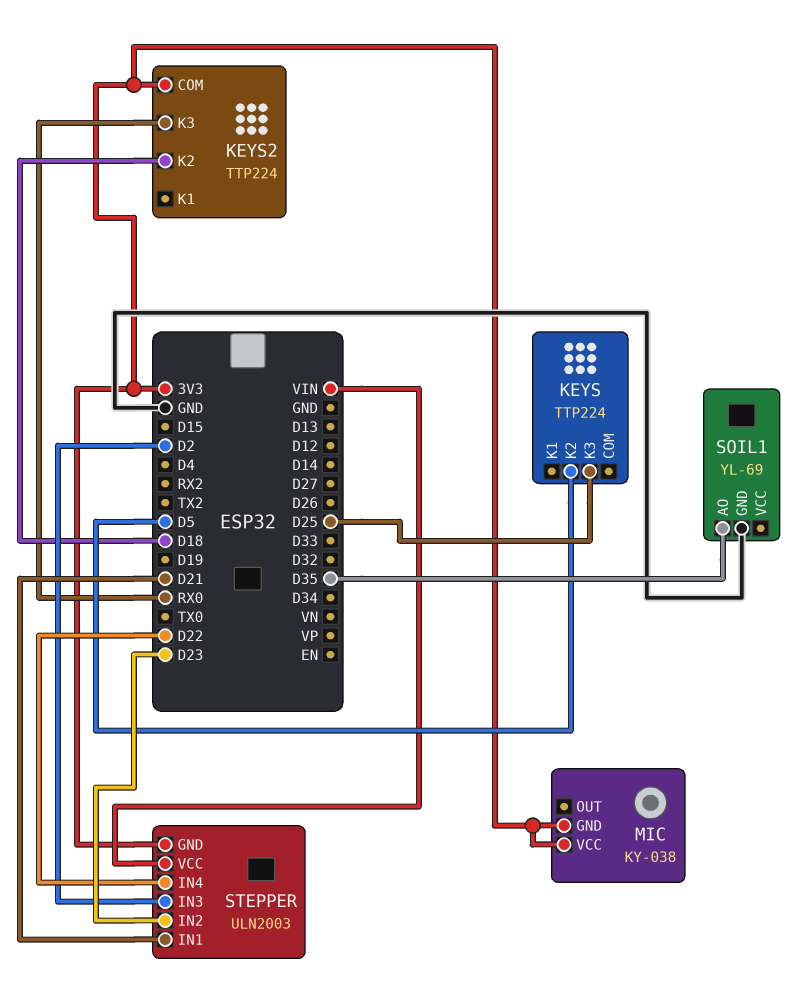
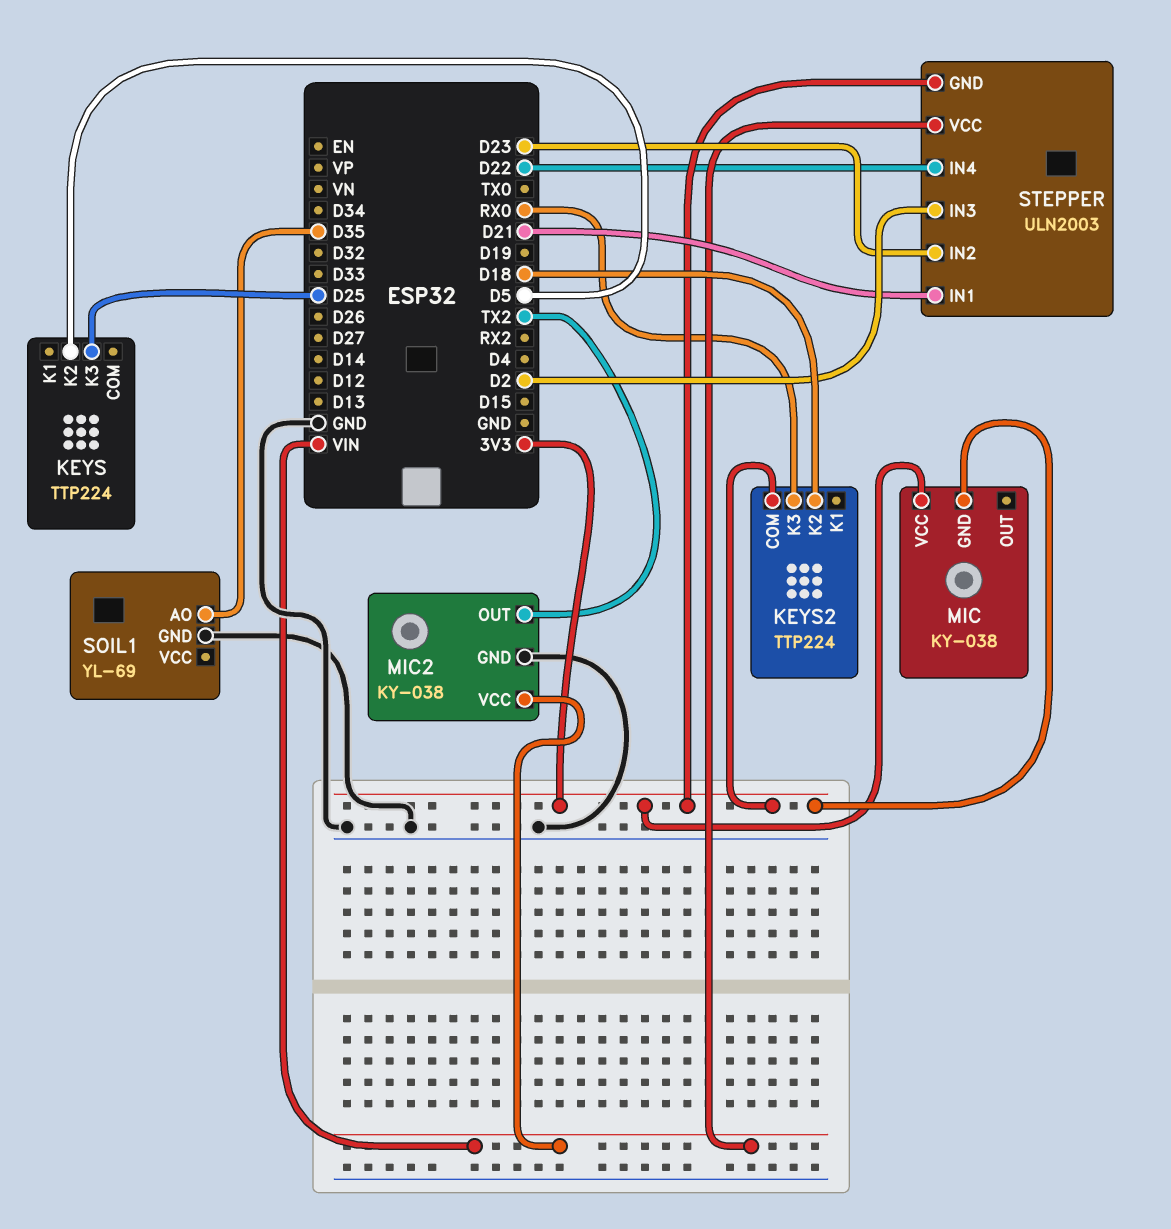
MIC2: none -> KY-038
MIC2 pin GND: none -> GND
MIC2 pin OUT: none -> TX2
MIC2 pin VCC: none -> VIN

